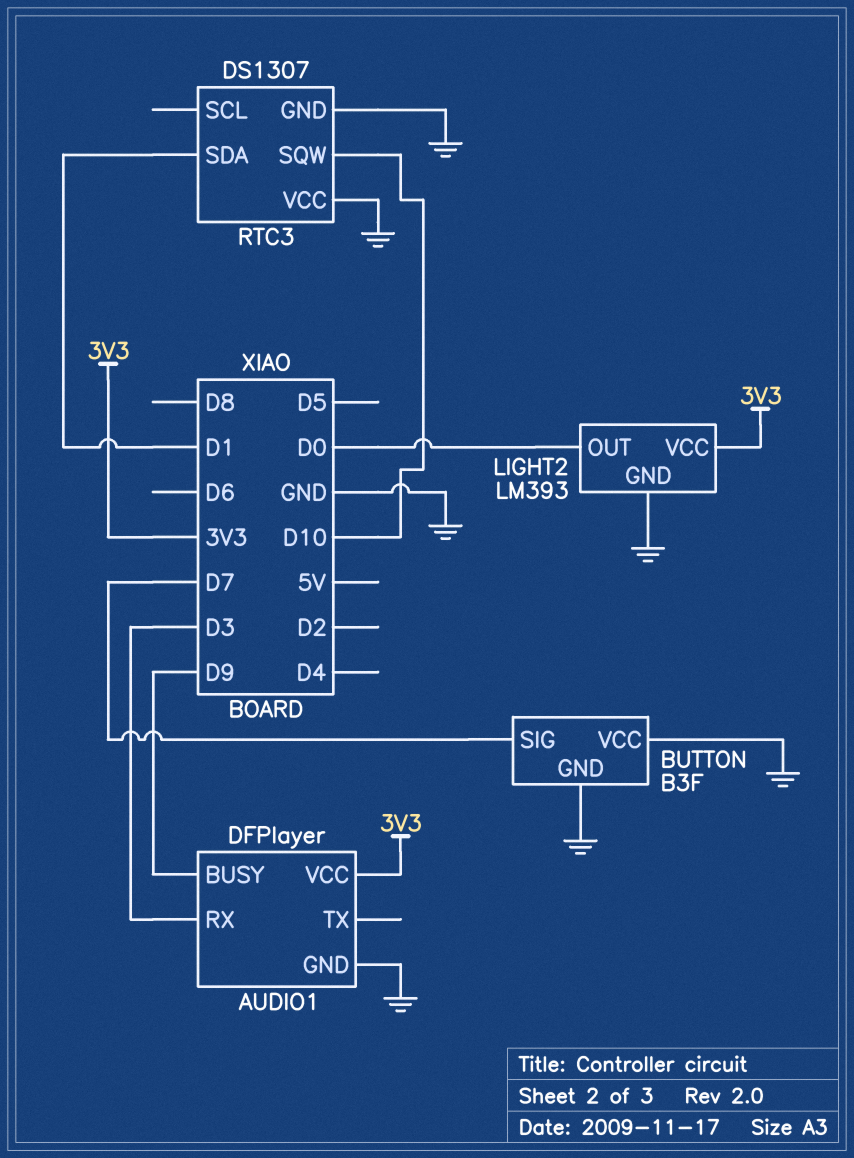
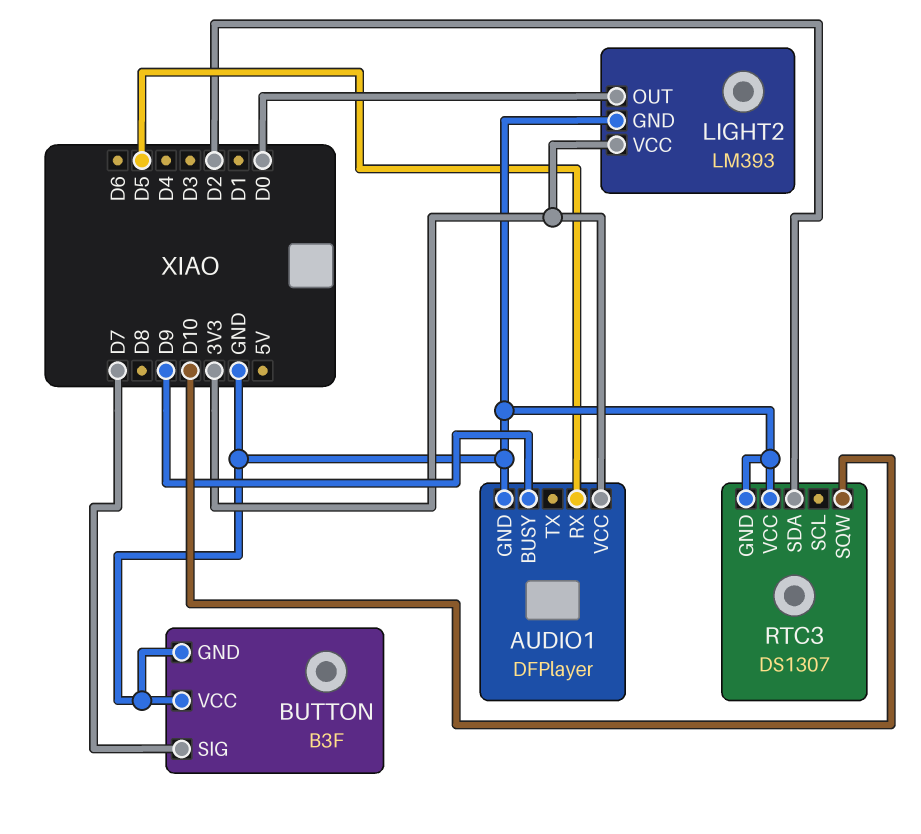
AUDIO1 pin RX: D3 -> D5
RTC3 pin SDA: D1 -> D2

